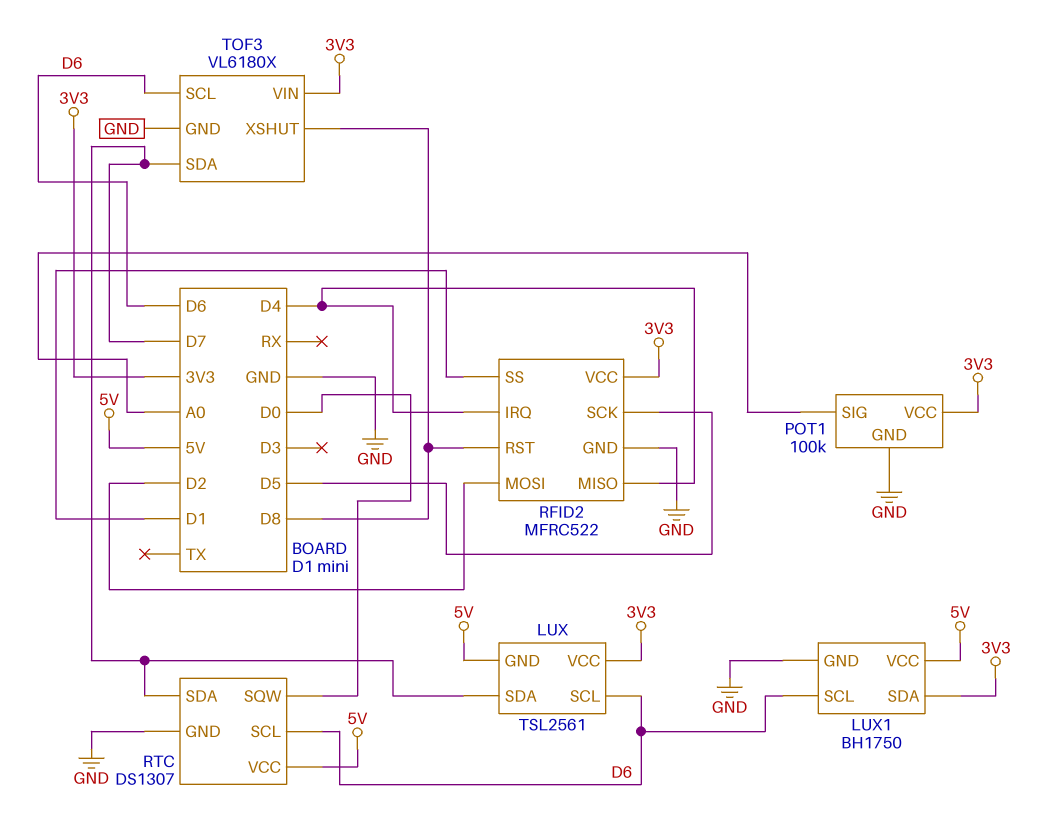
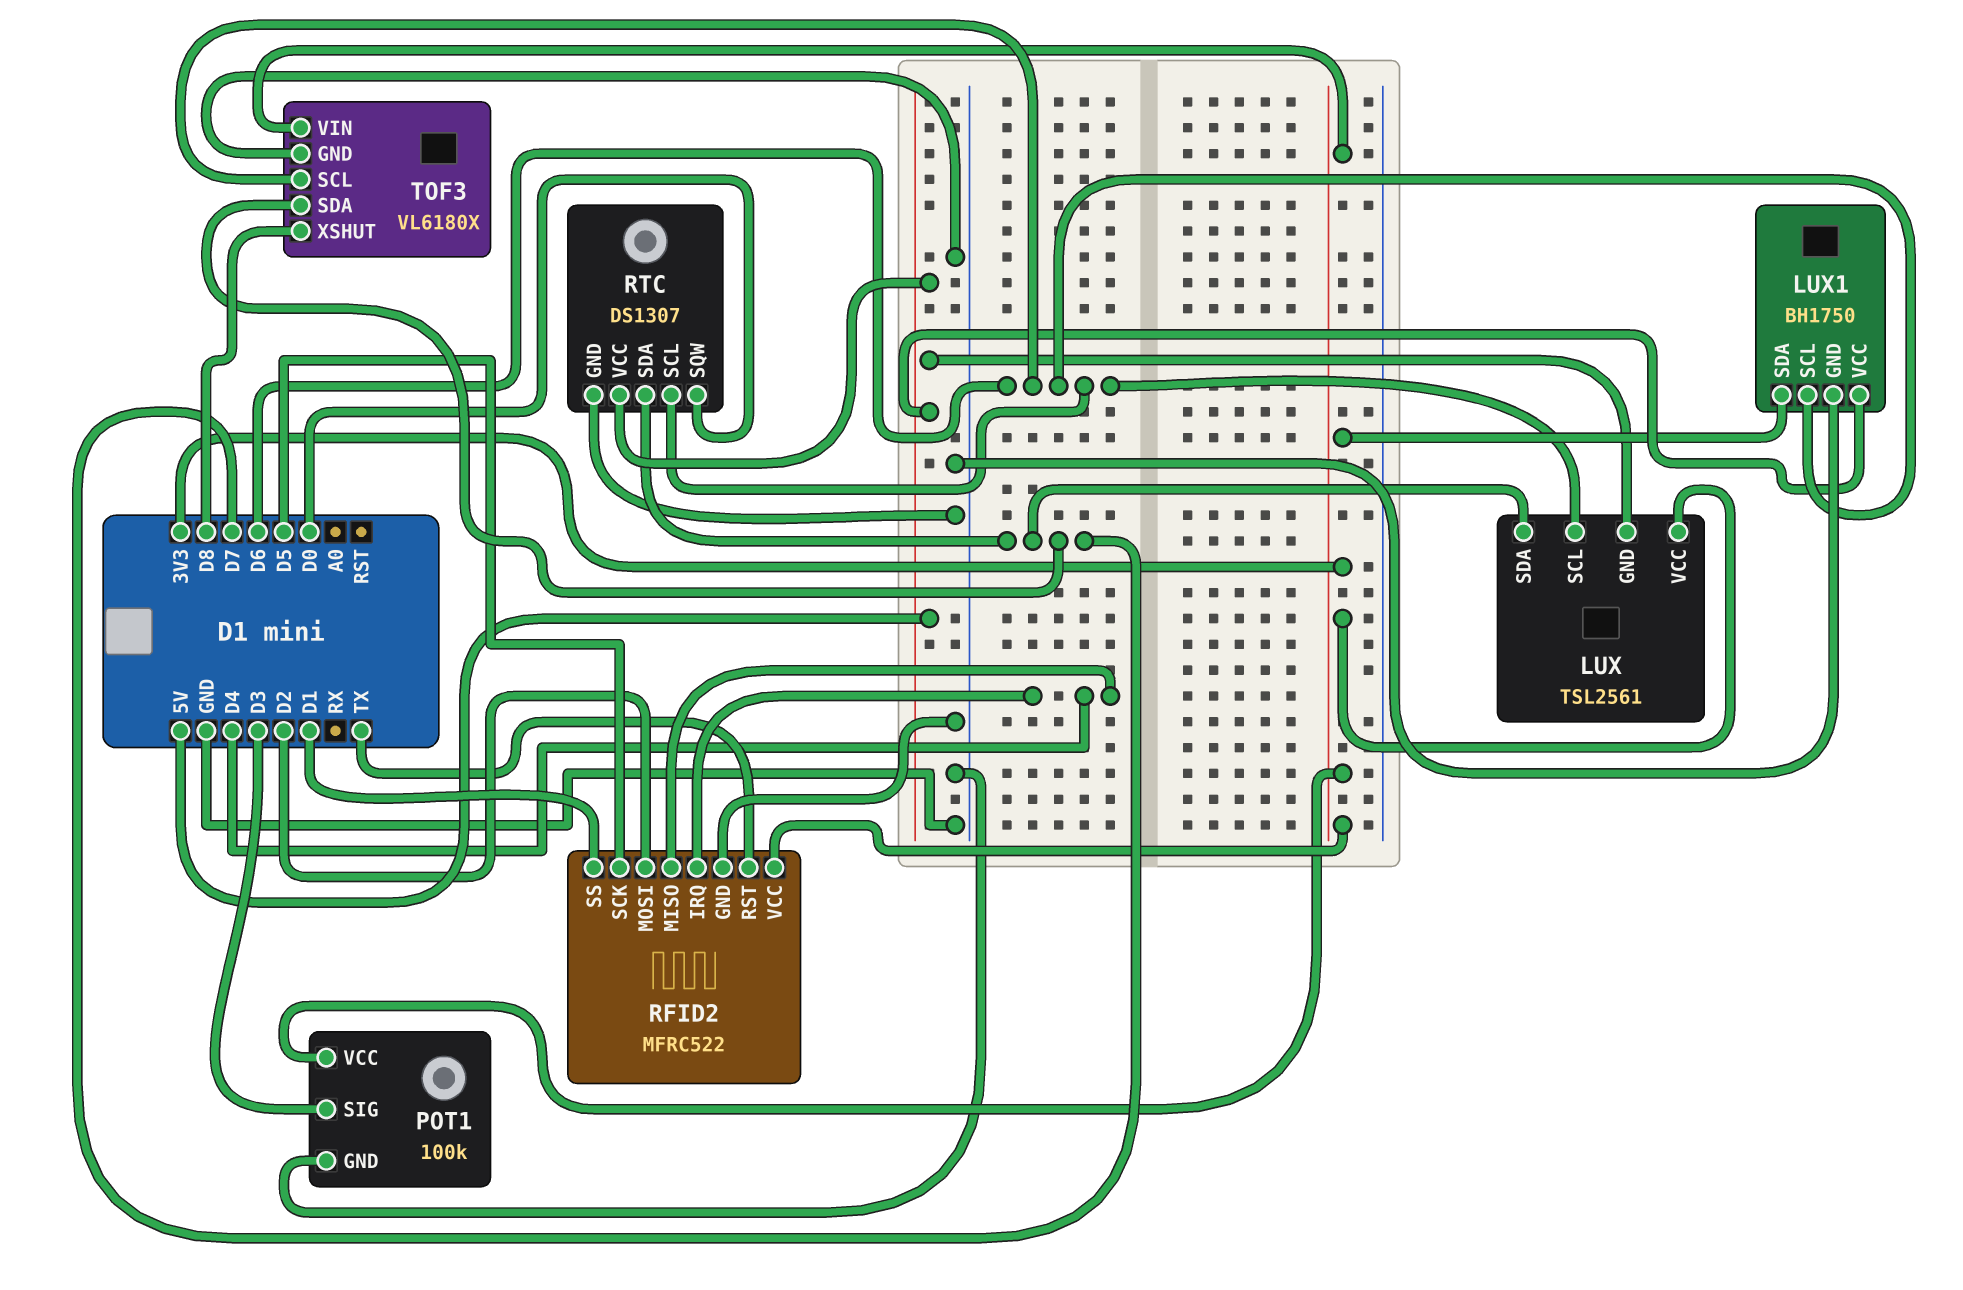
POT1 pin SIG: A0 -> D3
RFID2 pin RST: D8 -> TX

